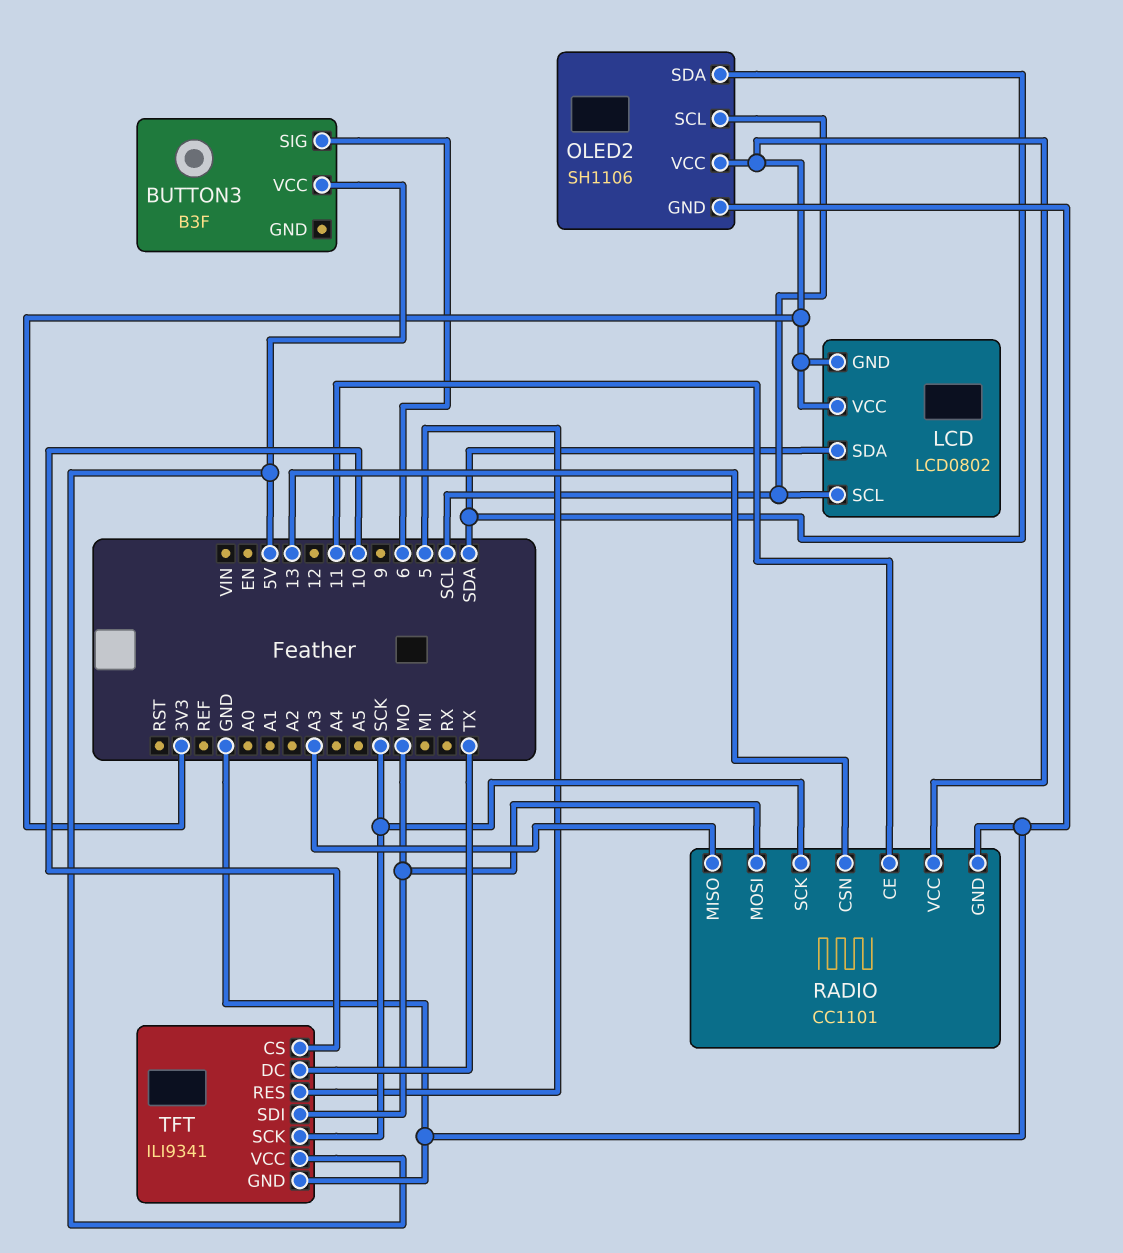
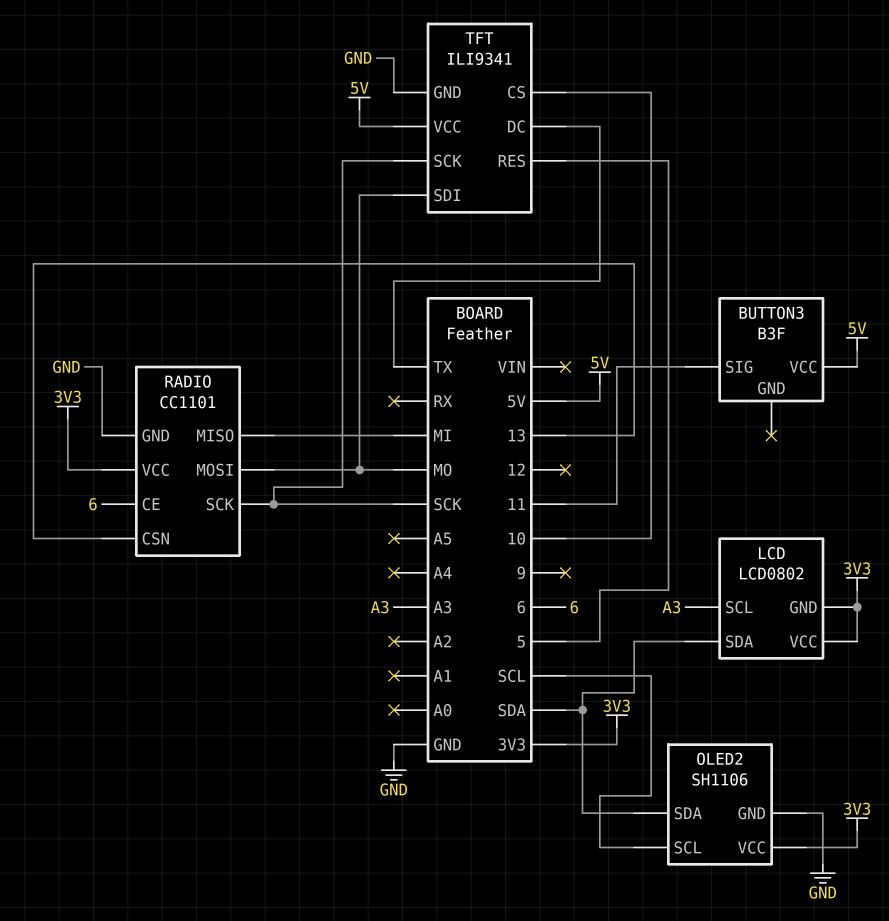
BUTTON3 pin SIG: 6 -> 11
LCD pin SCL: SCL -> A3
RADIO pin CE: 11 -> 6
RADIO pin MISO: A3 -> MI

